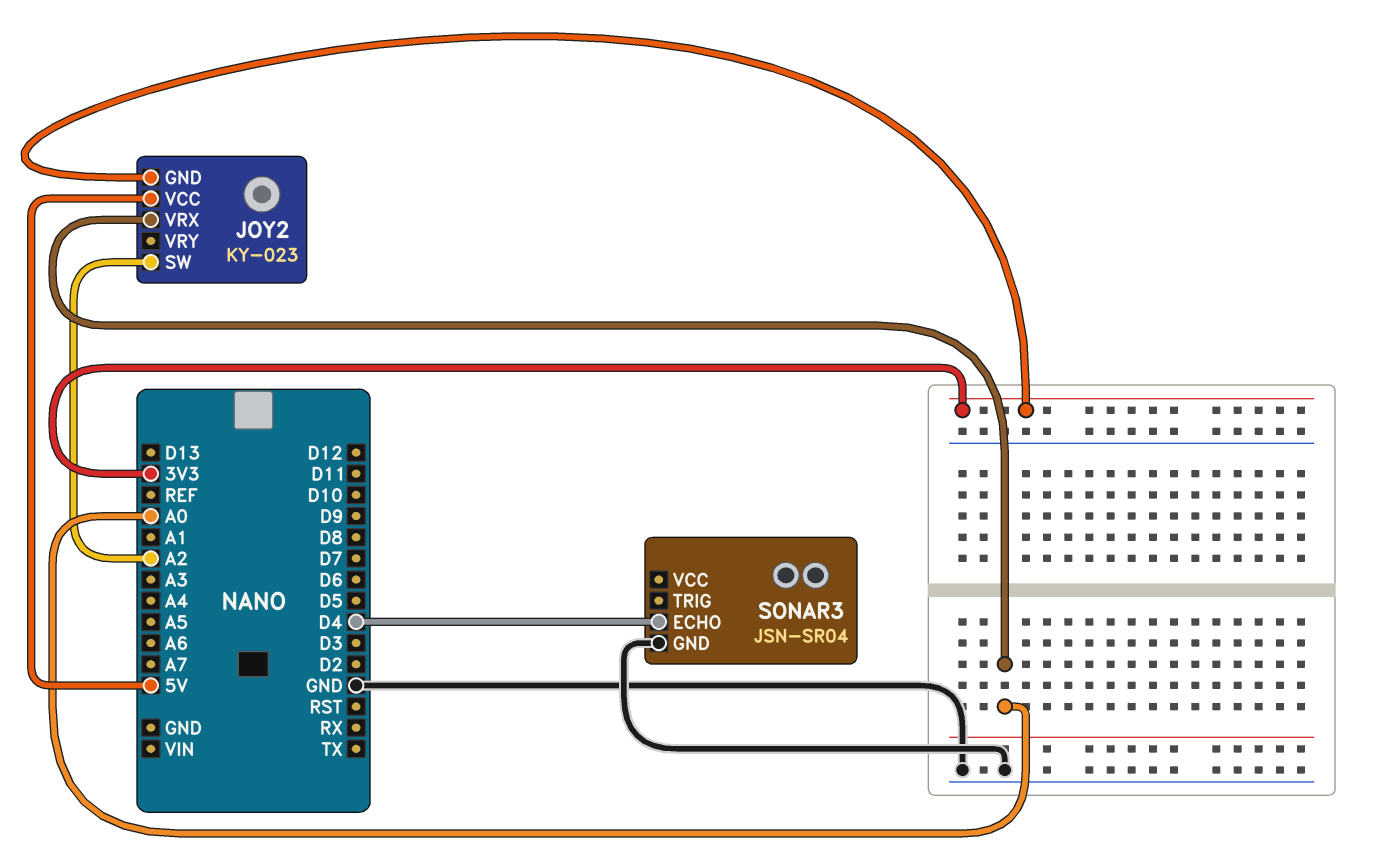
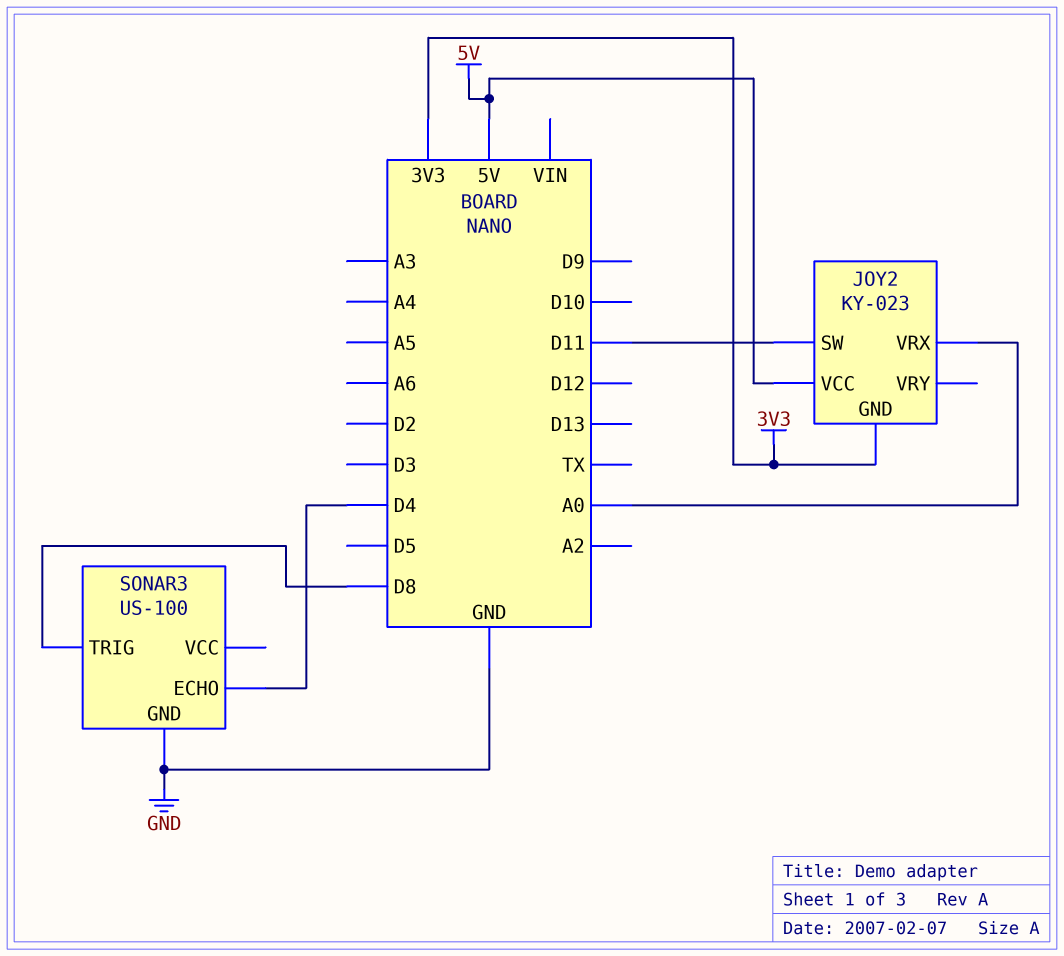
JOY2 pin SW: A2 -> D11
SONAR3: JSN-SR04 -> US-100
SONAR3 pin TRIG: none -> D8

